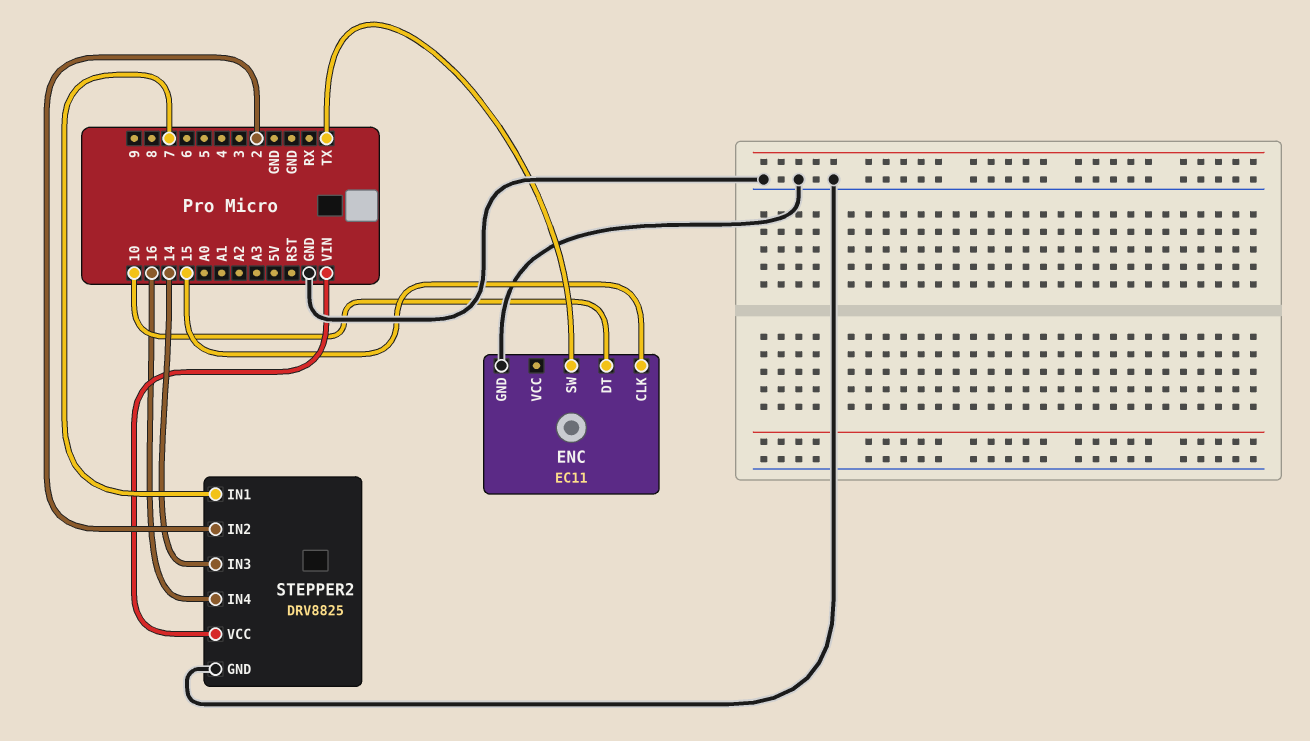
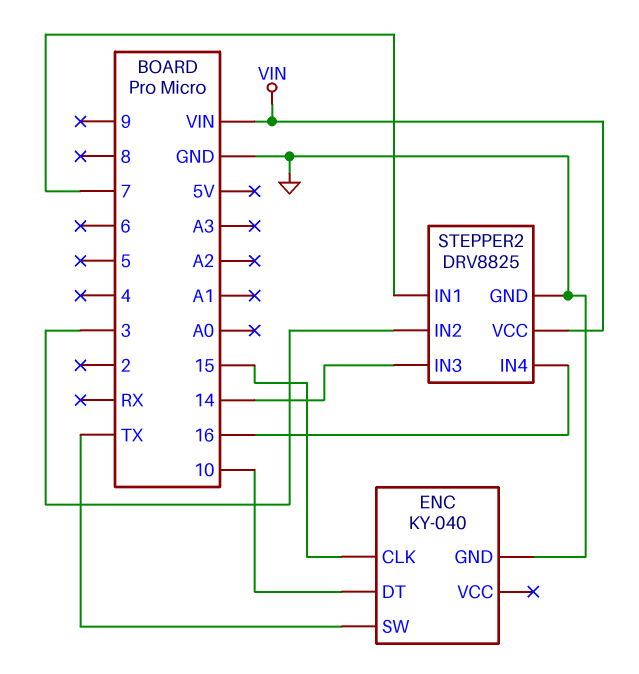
ENC: EC11 -> KY-040
STEPPER2 pin IN2: 2 -> 3

